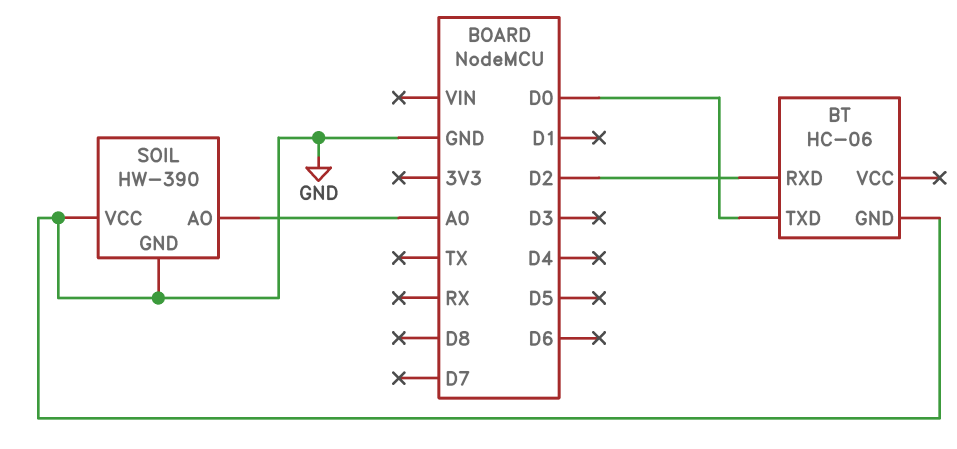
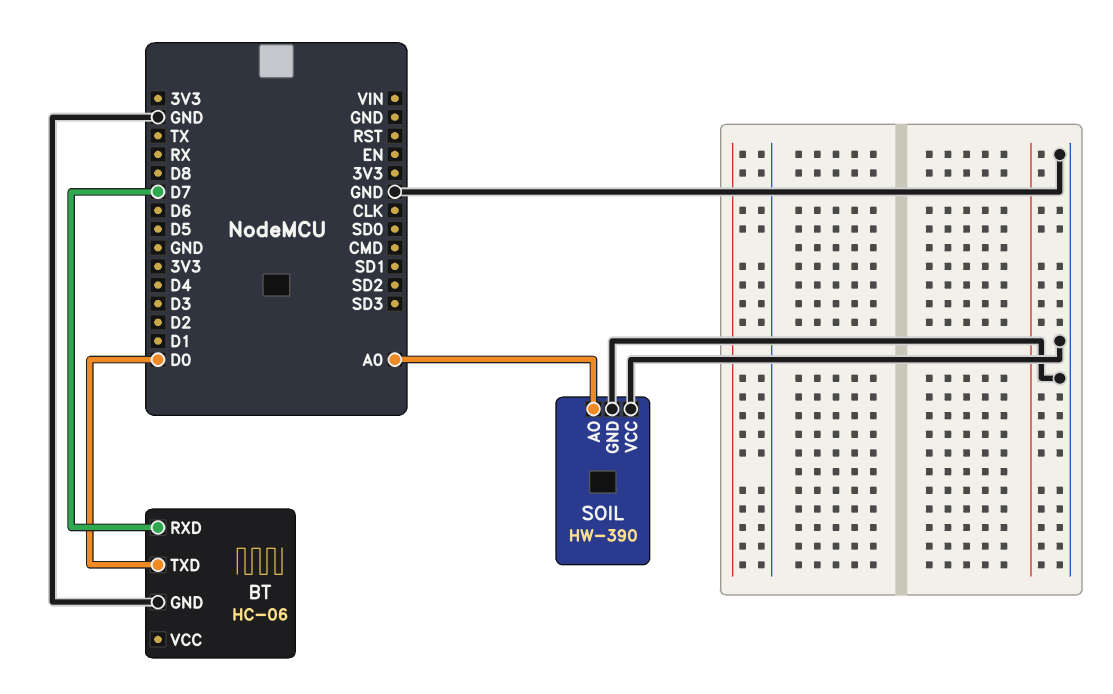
BT pin RXD: D2 -> D7

